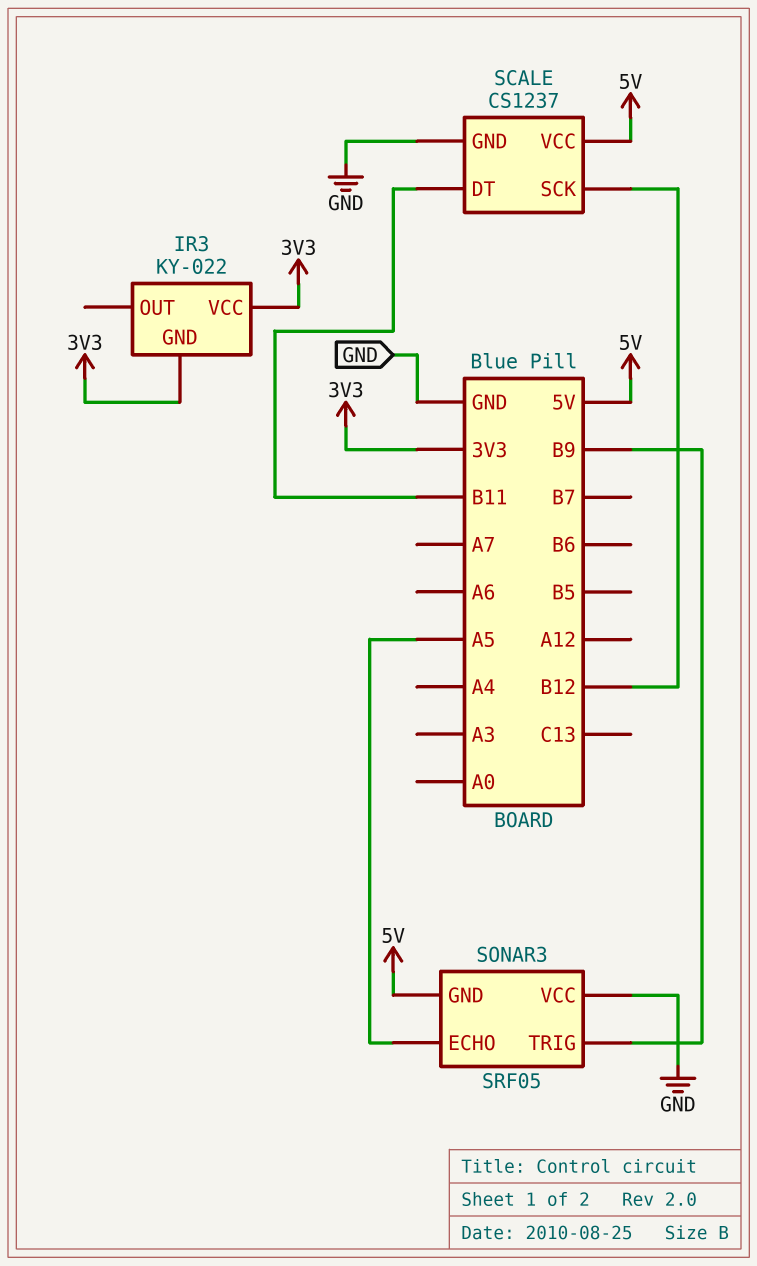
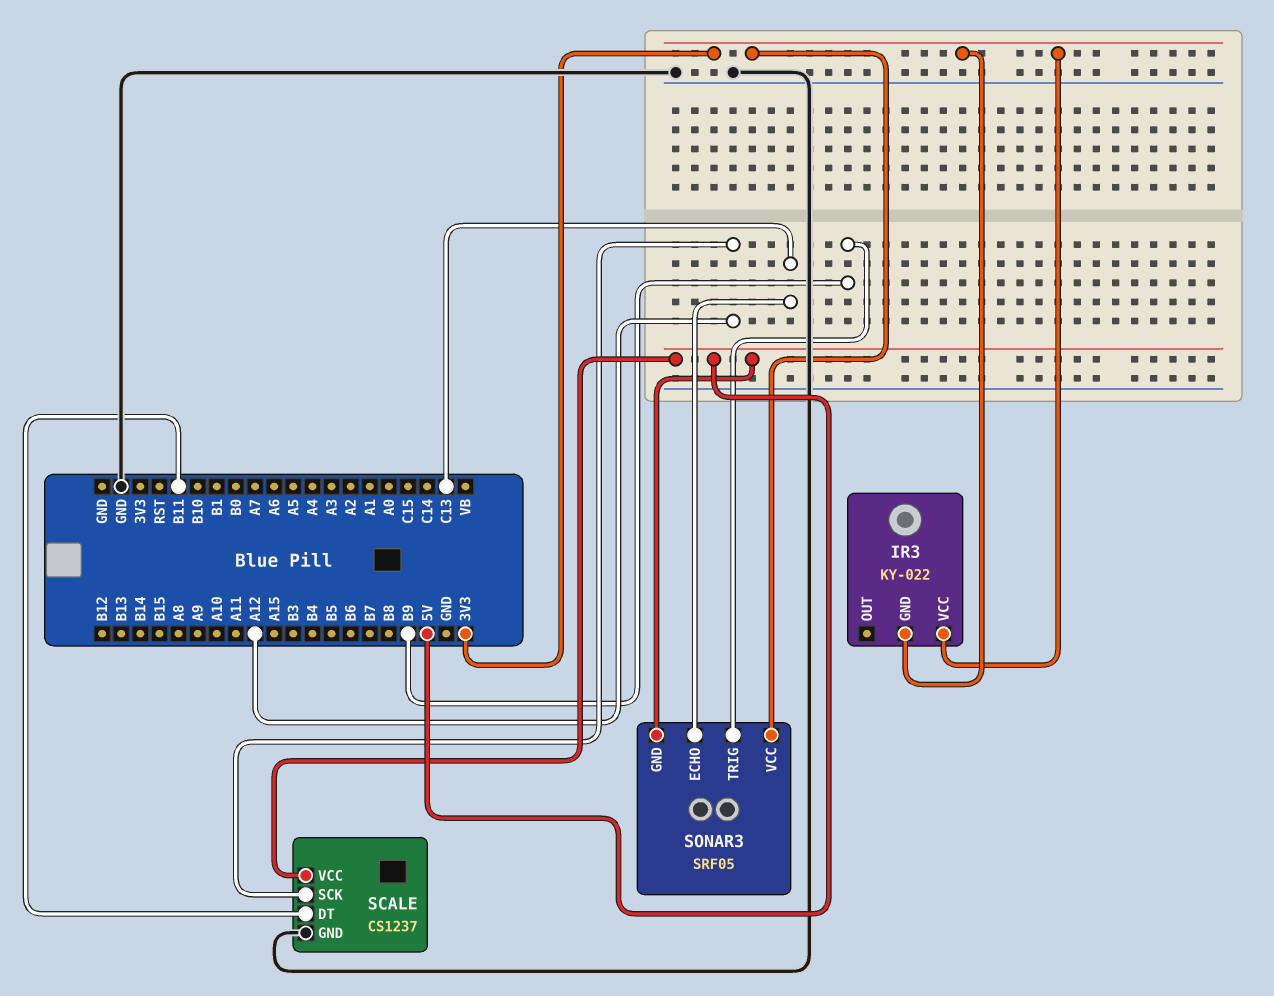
SCALE pin SCK: B12 -> A12
SONAR3 pin ECHO: A5 -> C13
SONAR3 pin VCC: GND -> 3V3

